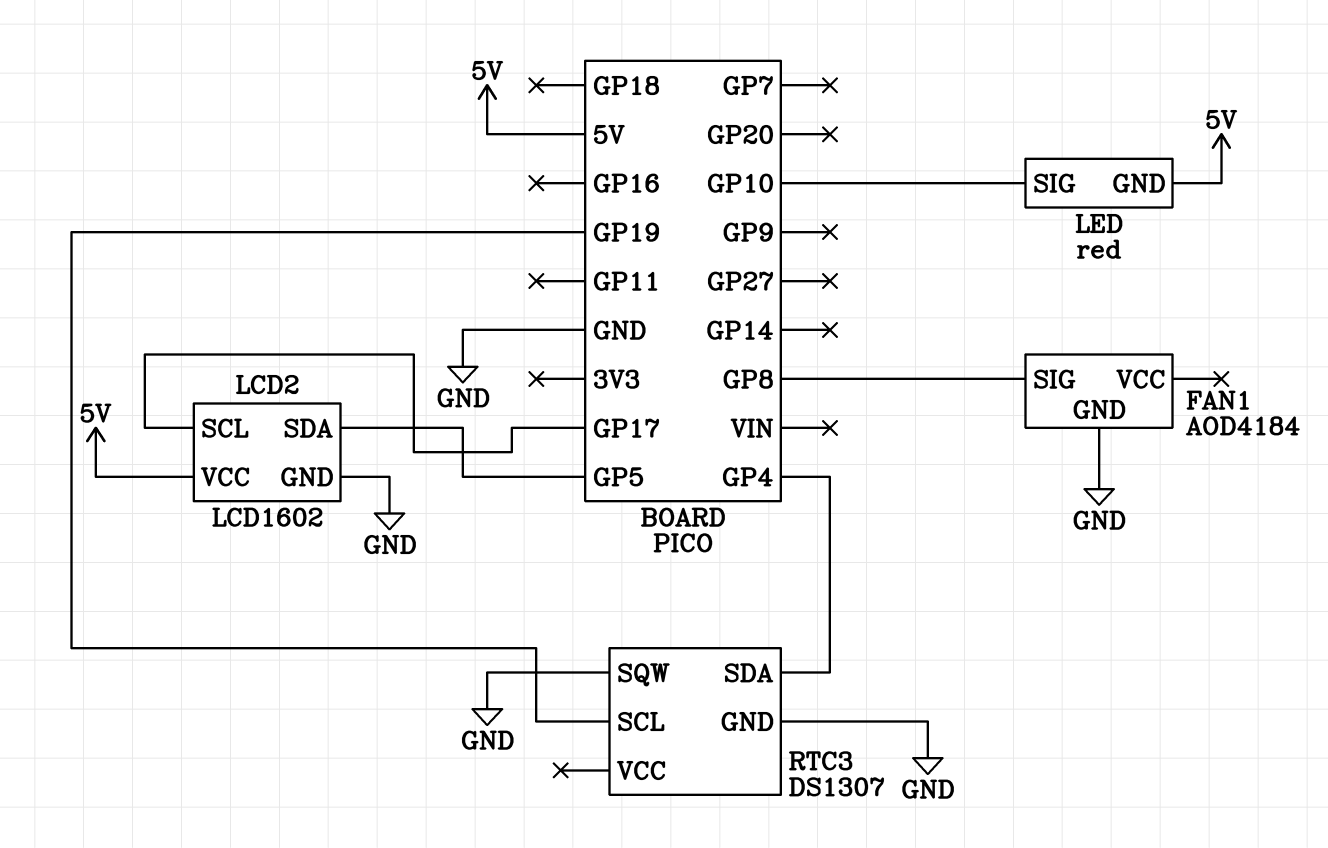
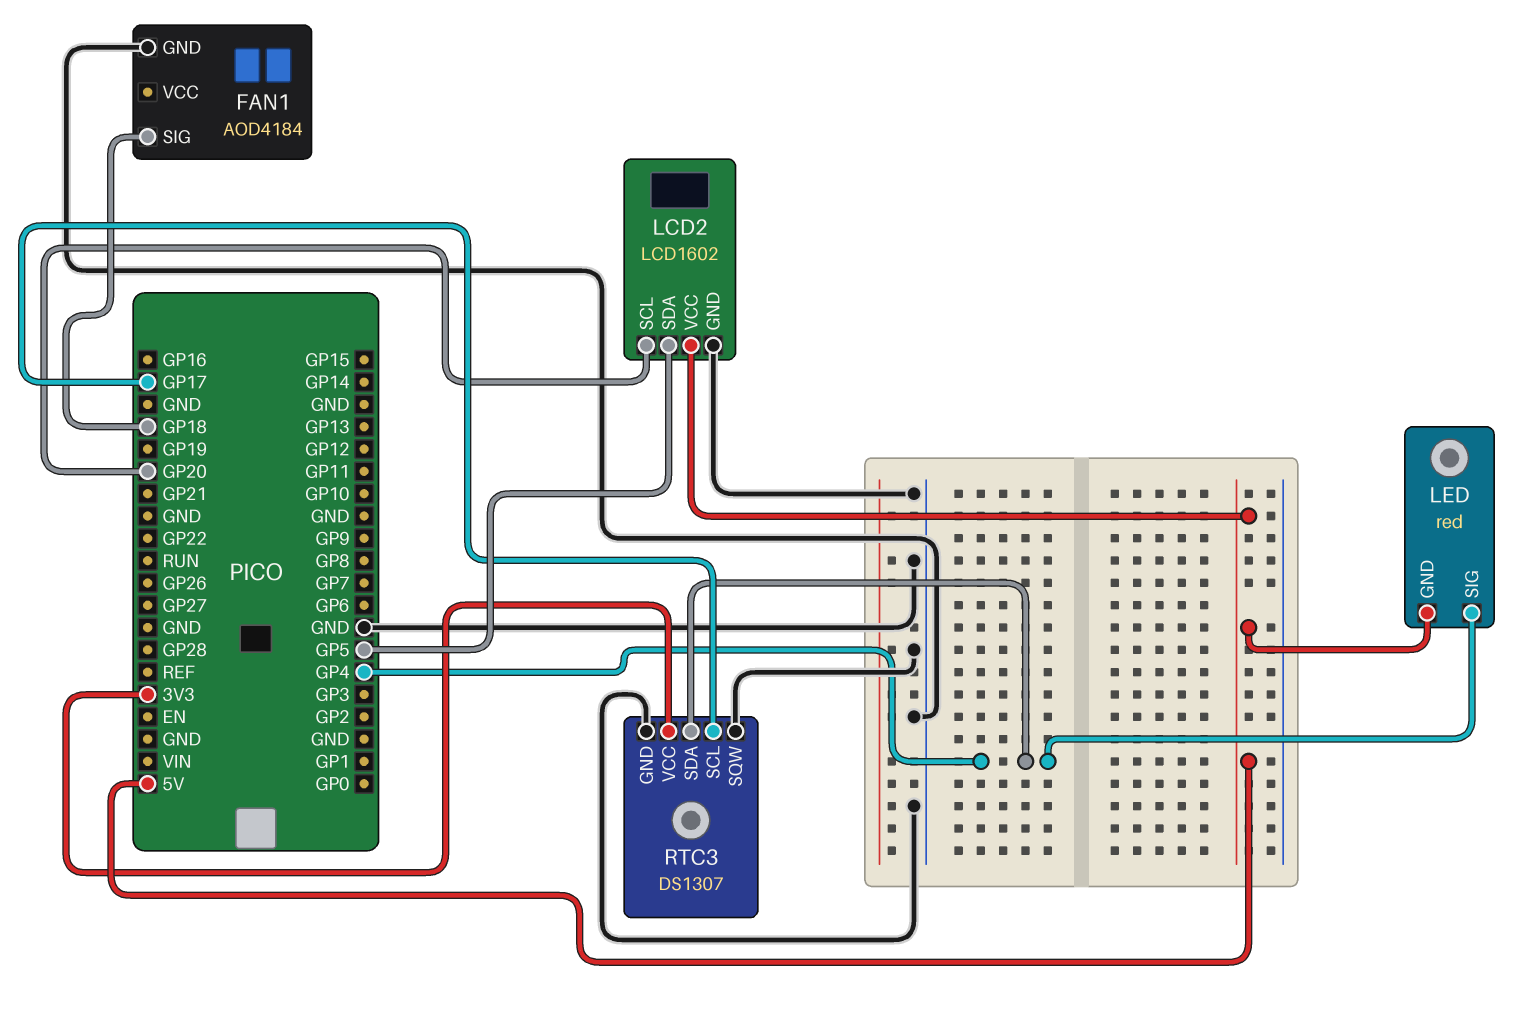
FAN1 pin SIG: GP8 -> GP18
LCD2 pin SCL: GP17 -> GP20
LED pin SIG: GP10 -> GP4
RTC3 pin SCL: GP19 -> GP17
RTC3 pin VCC: none -> 3V3

